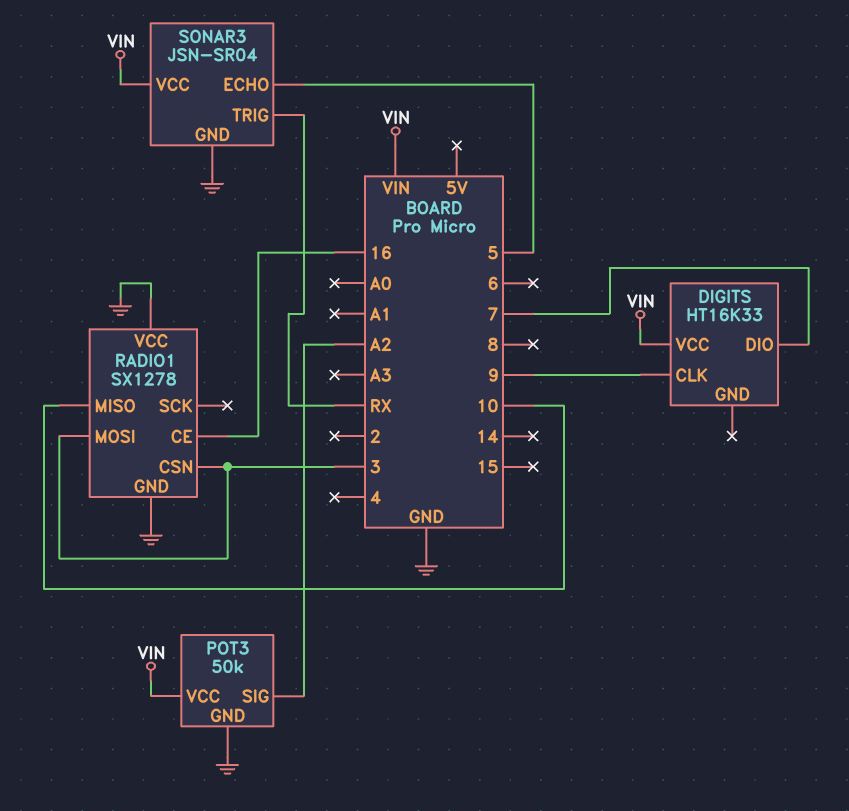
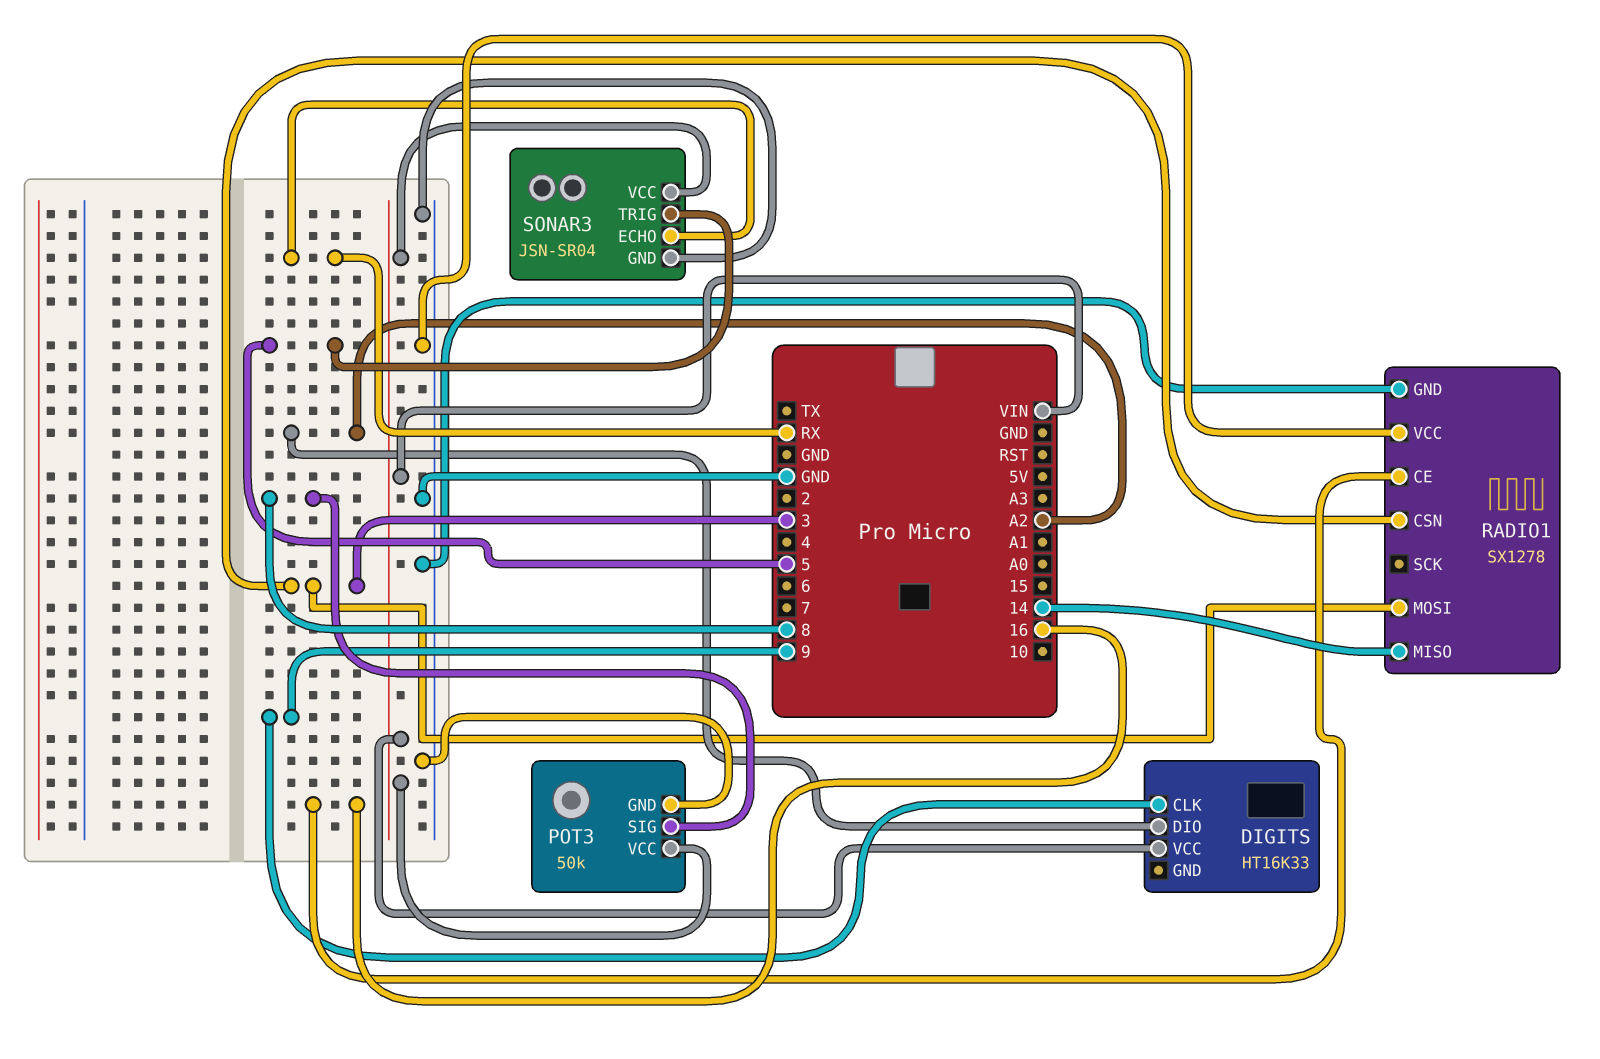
DIGITS pin DIO: 7 -> A2
POT3 pin SIG: A2 -> 8
RADIO1 pin MISO: 10 -> 14
SONAR3 pin ECHO: 5 -> RX
SONAR3 pin TRIG: RX -> 5

